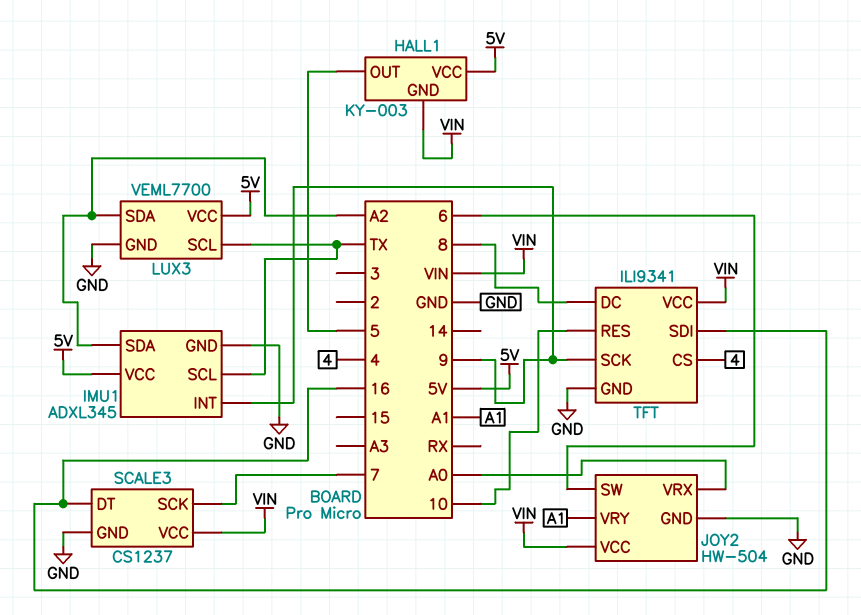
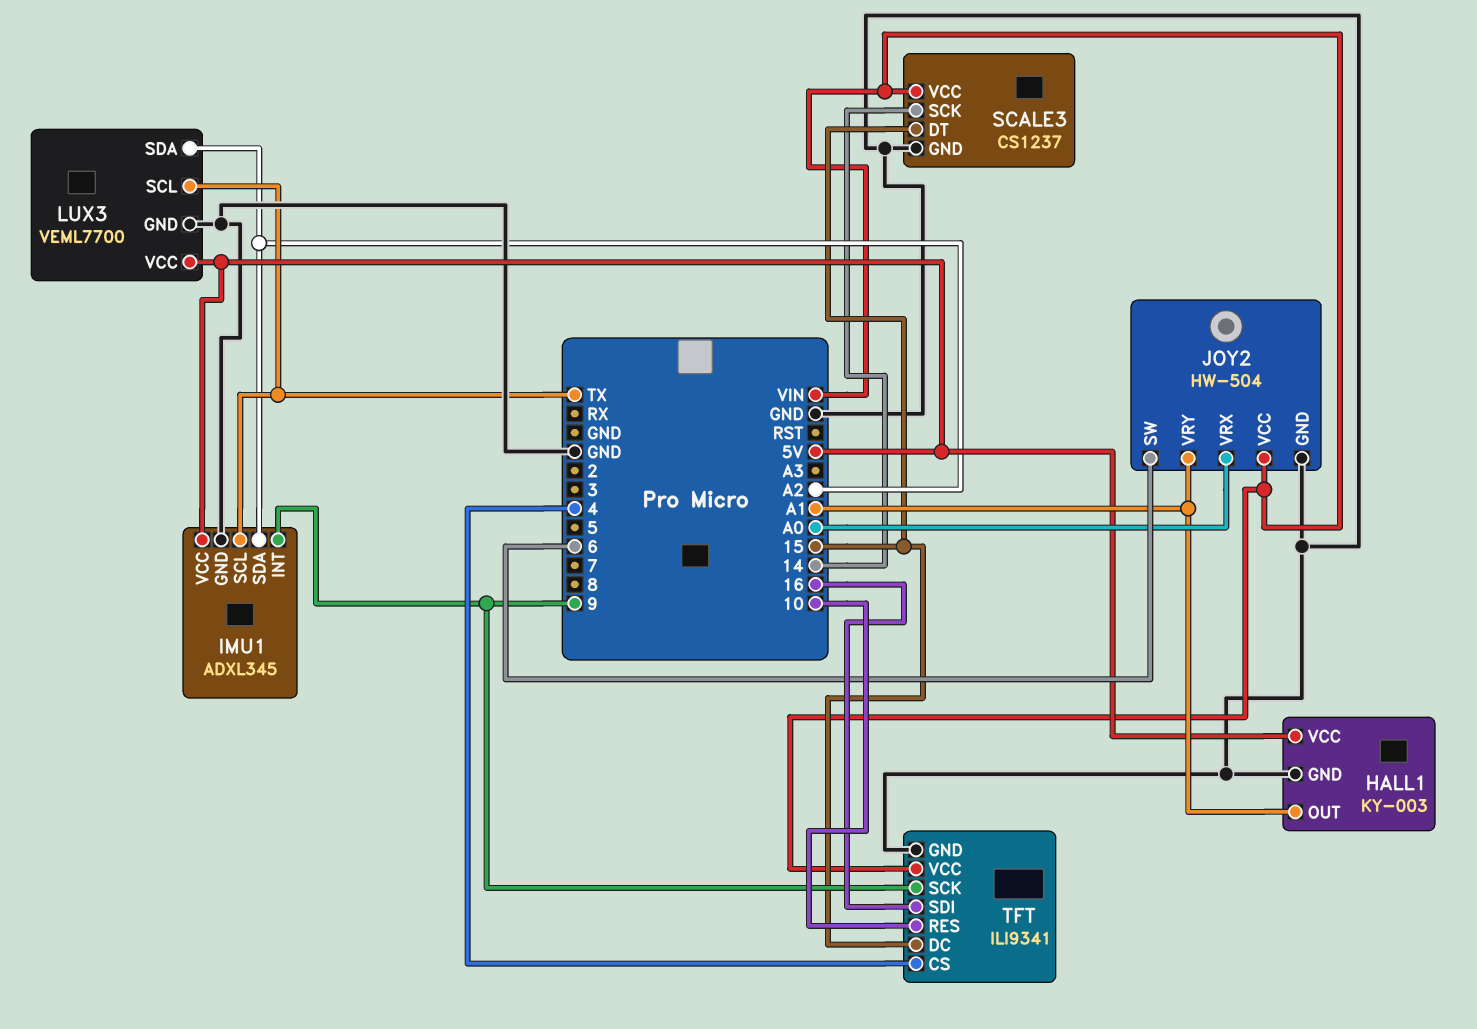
HALL1 pin GND: VIN -> GND
HALL1 pin OUT: 5 -> A1
SCALE3 pin DT: 16 -> 15
SCALE3 pin SCK: 7 -> 14
TFT pin DC: 8 -> 15

